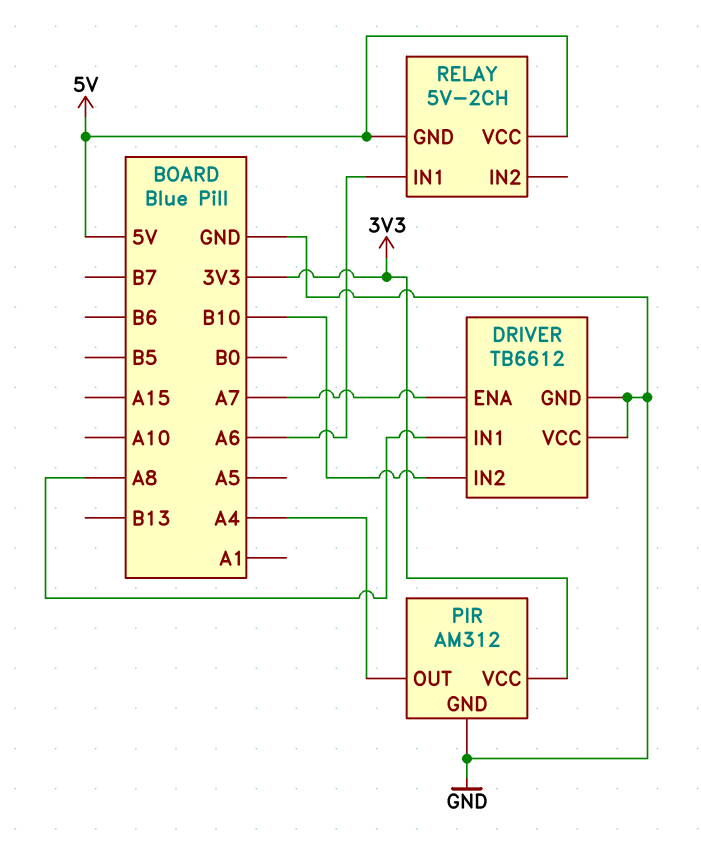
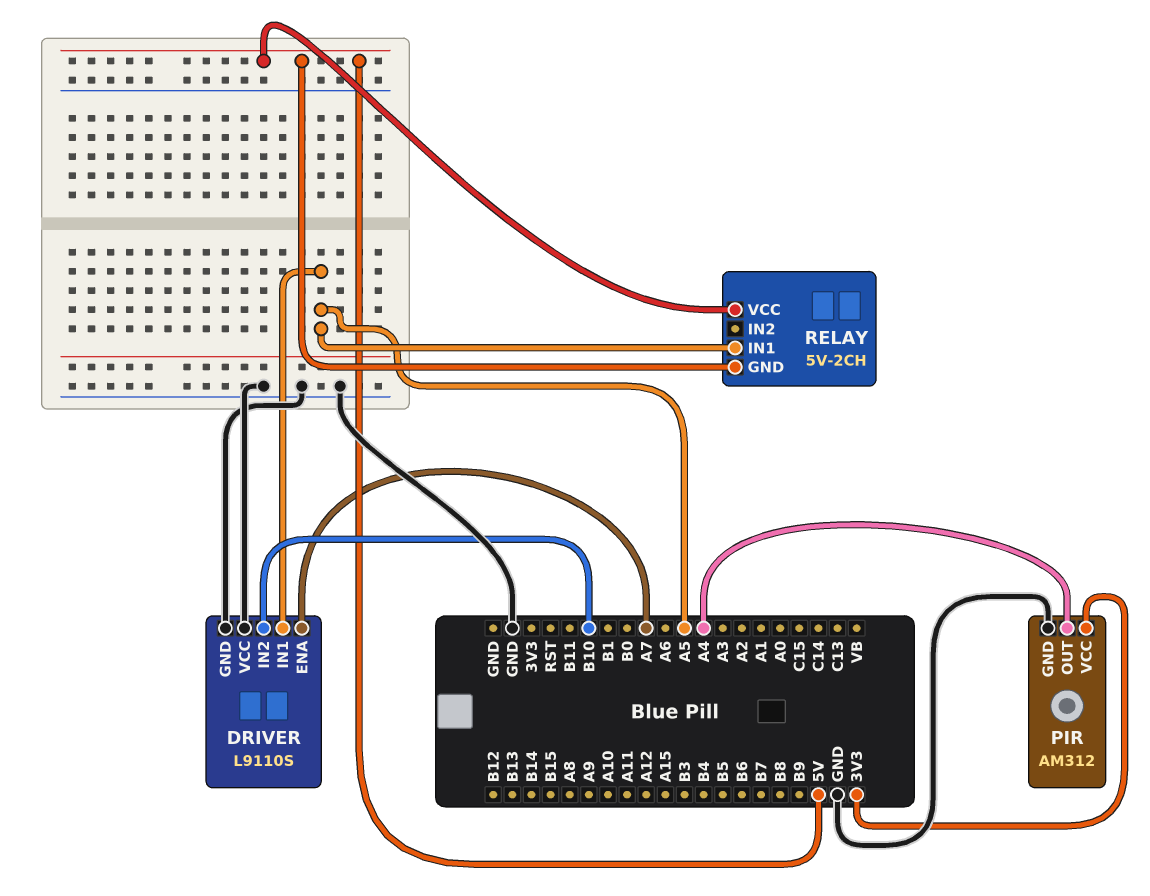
DRIVER: TB6612 -> L9110S
DRIVER pin IN1: A8 -> A5
RELAY pin IN1: A6 -> A5

